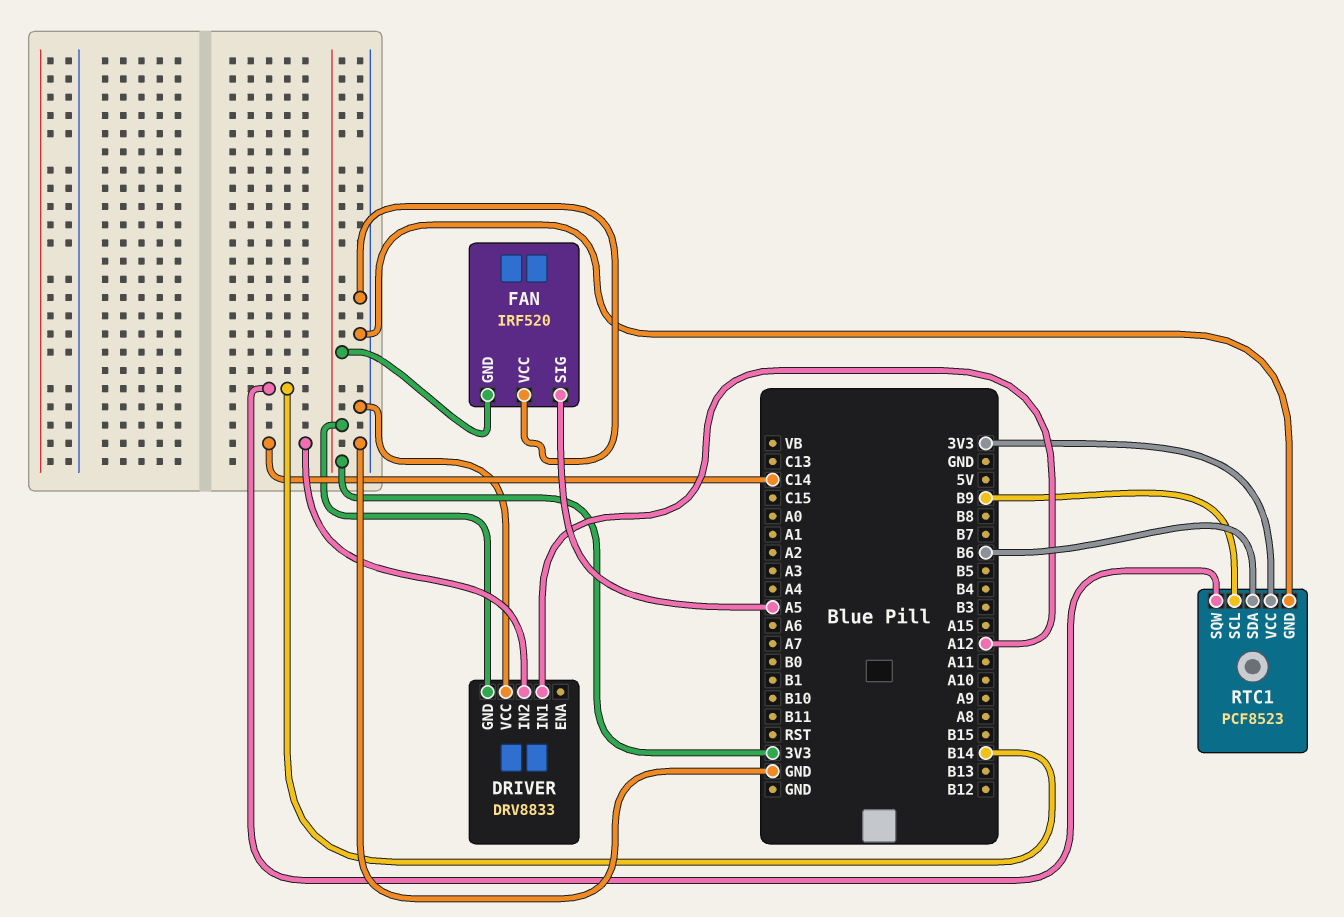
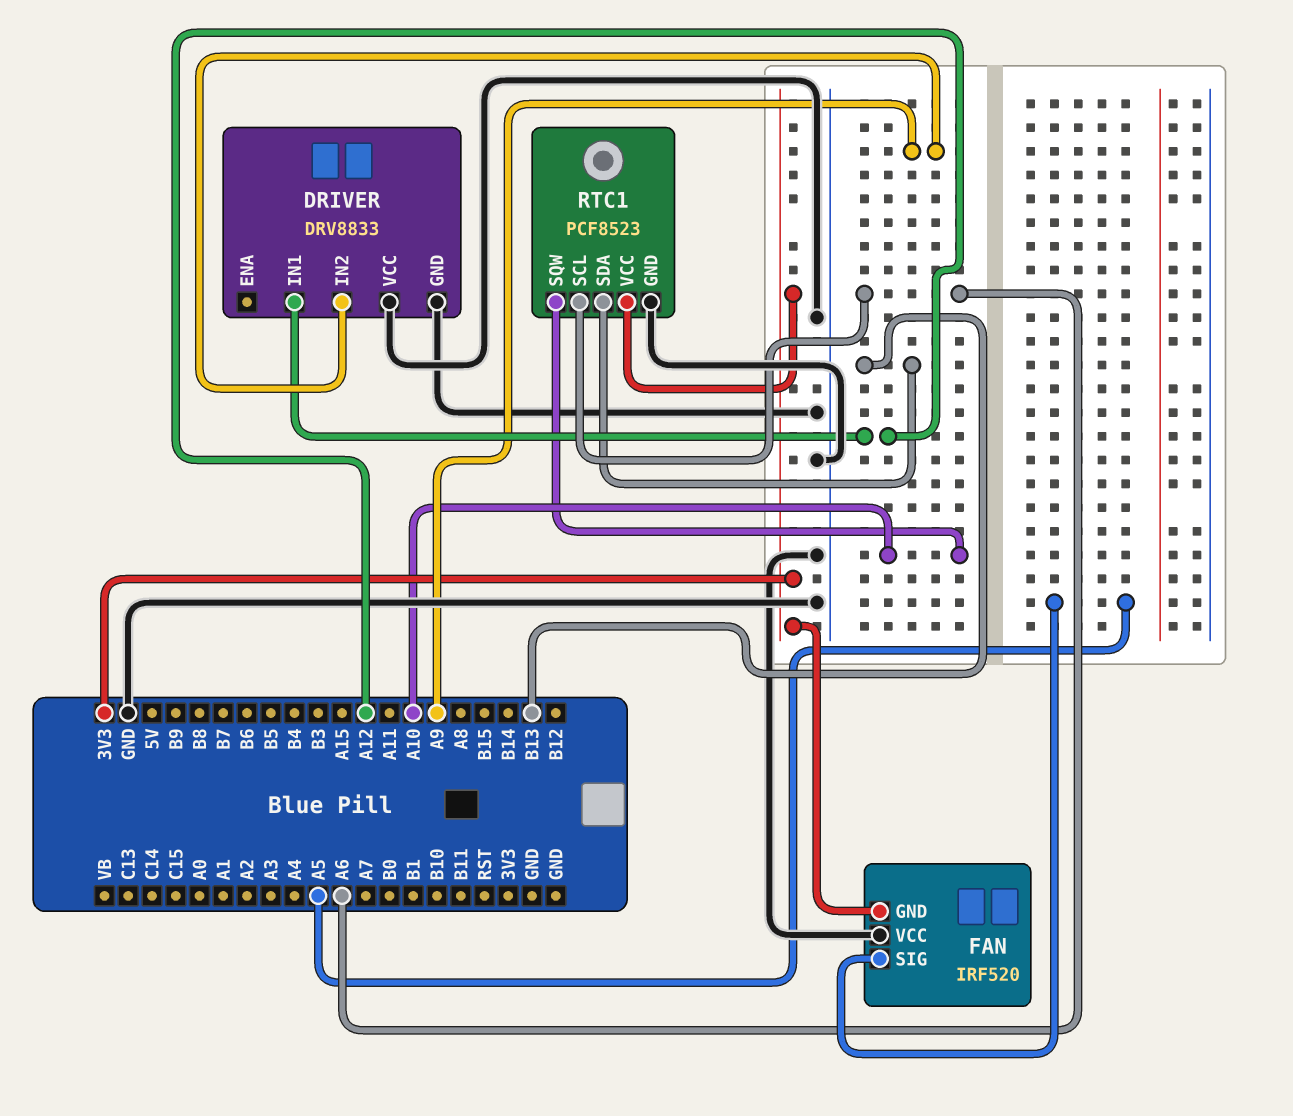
DRIVER pin GND: 3V3 -> GND
DRIVER pin IN2: C14 -> A9
RTC1 pin SCL: B9 -> A6
RTC1 pin SDA: B6 -> B13
RTC1 pin SQW: B14 -> A10

